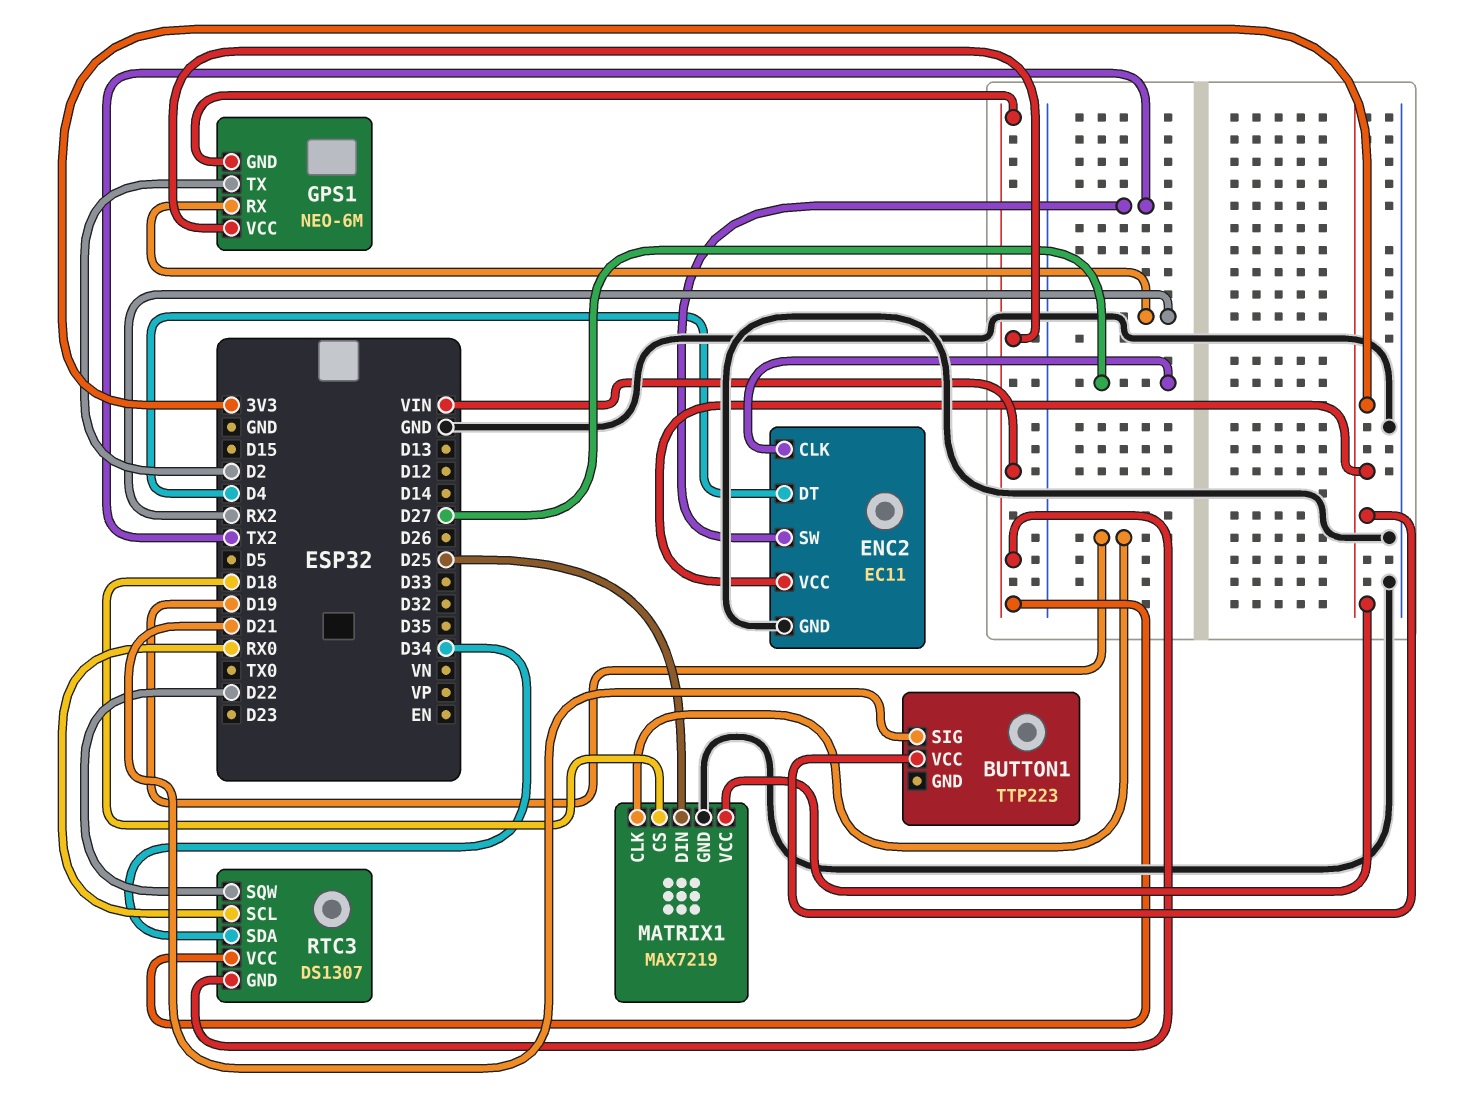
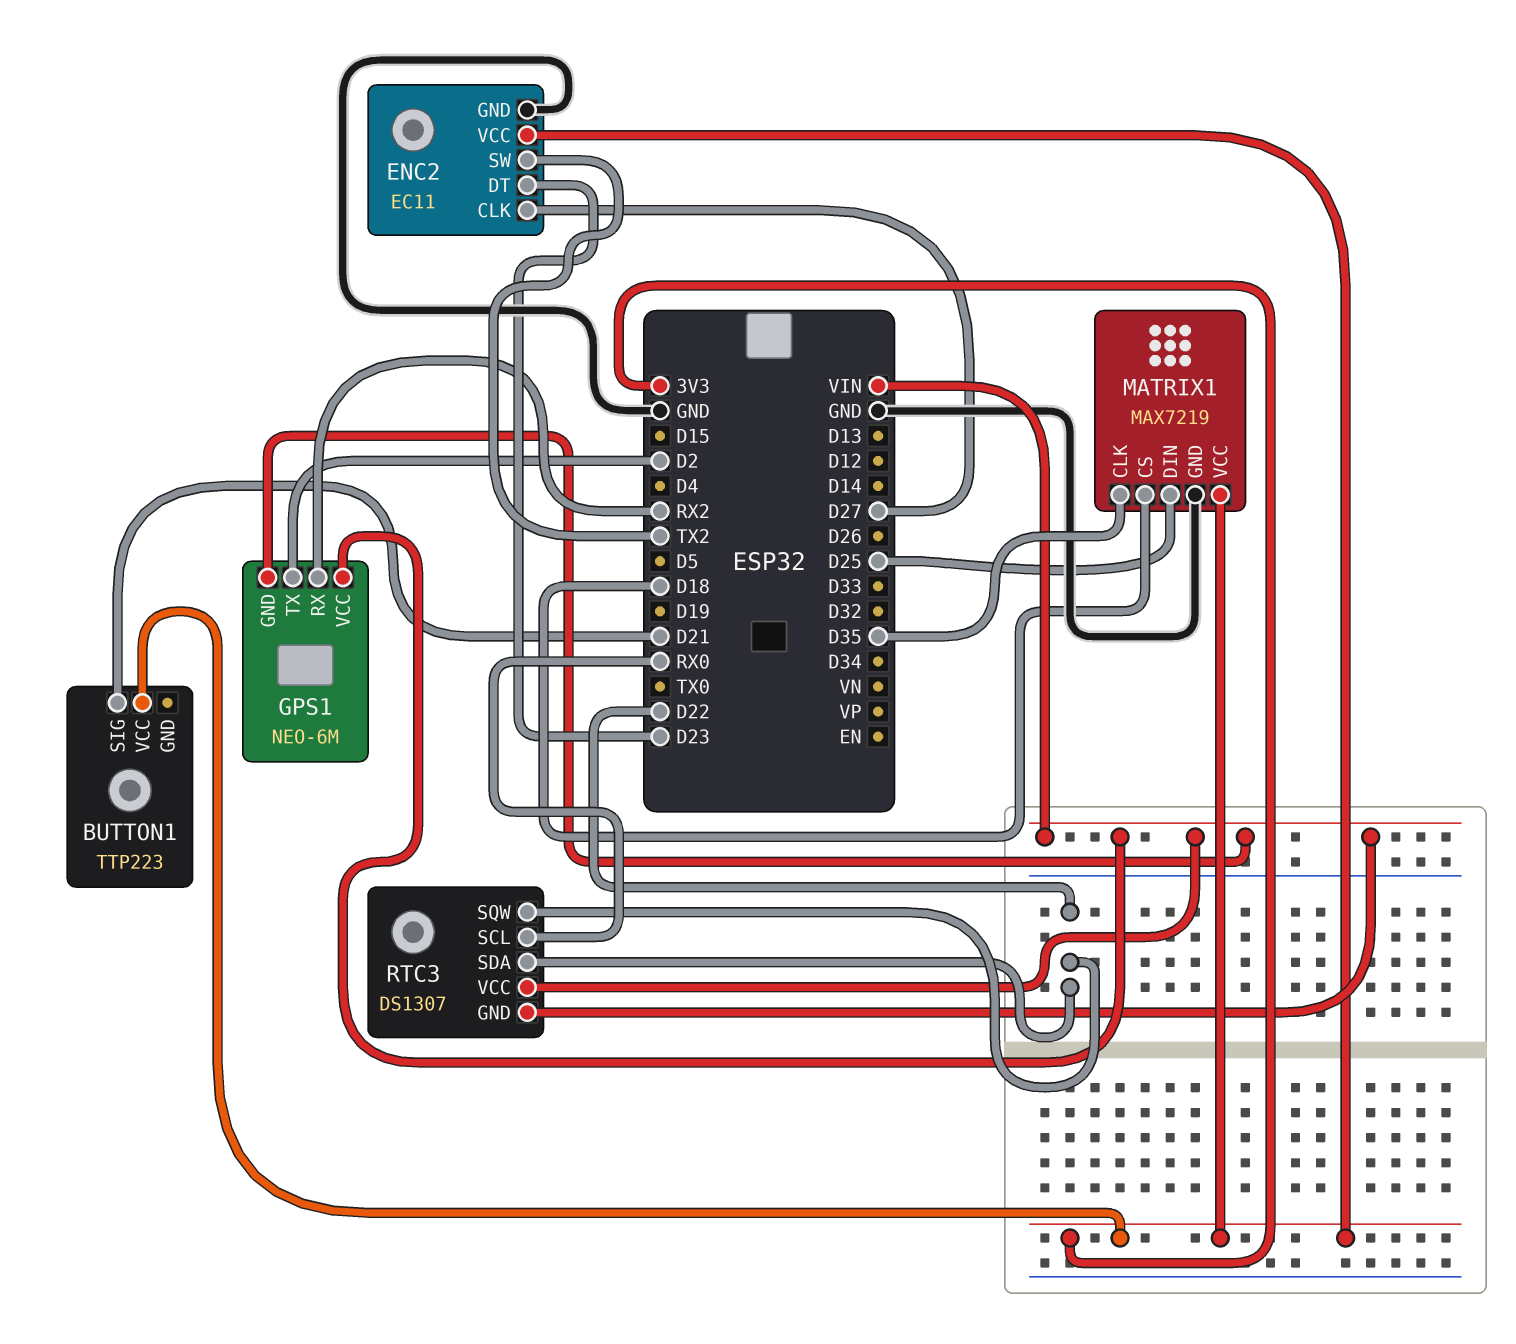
ENC2 pin DT: D4 -> D23
MATRIX1 pin CLK: D19 -> D35
RTC3 pin SDA: D34 -> D22

